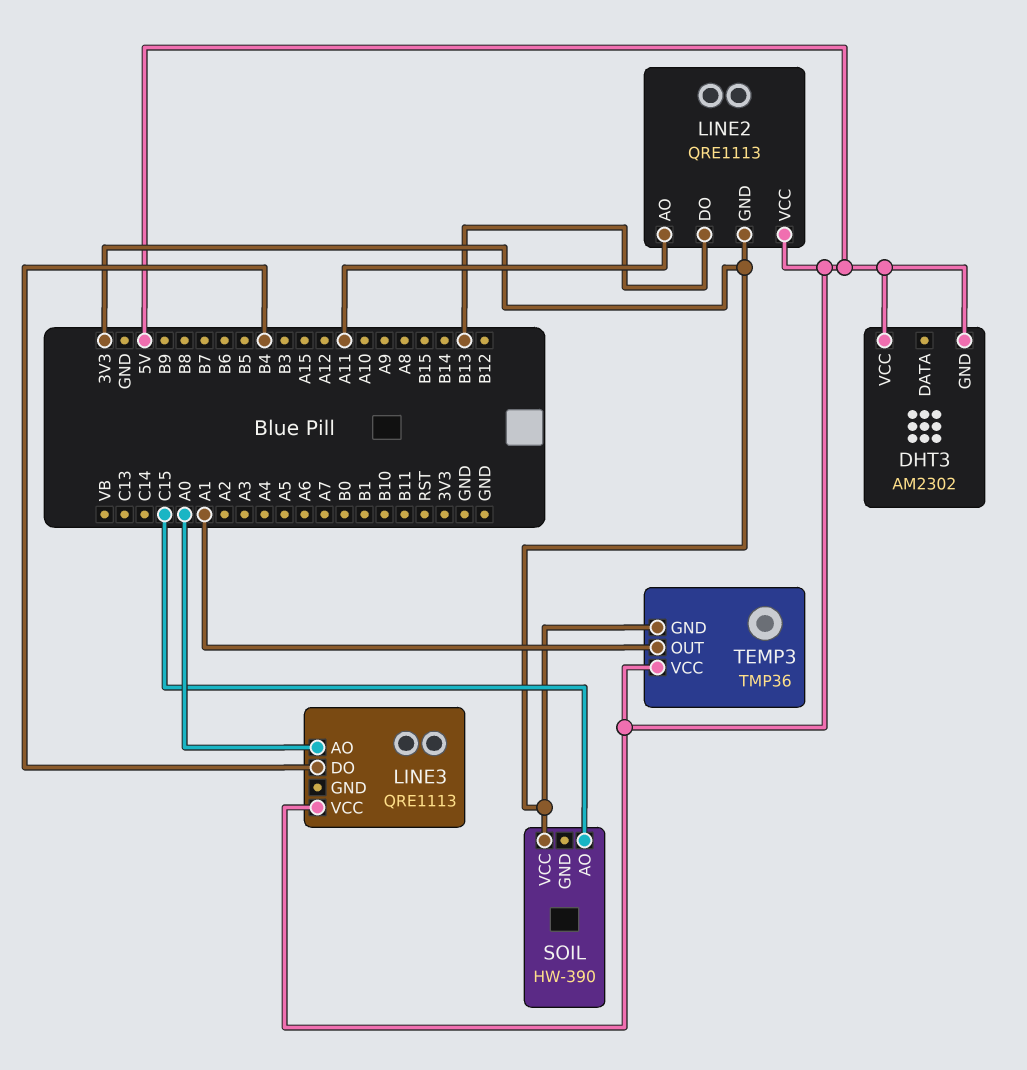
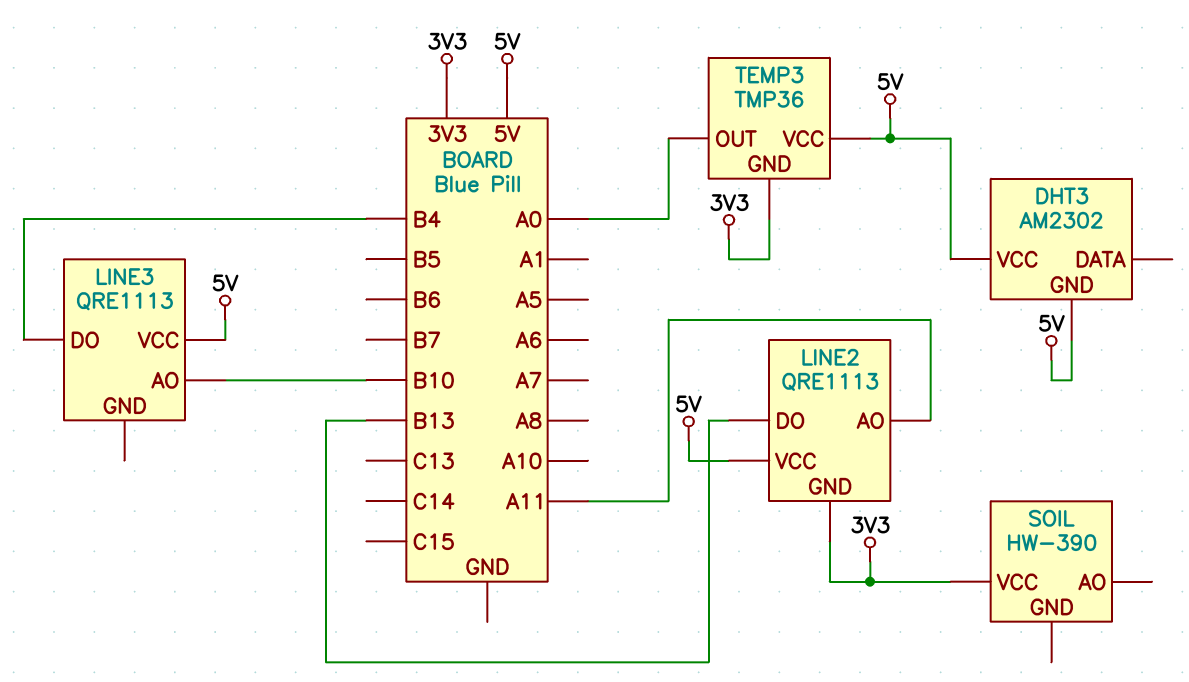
LINE3 pin AO: A0 -> B10
SOIL pin AO: C15 -> none
TEMP3 pin OUT: A1 -> A0

